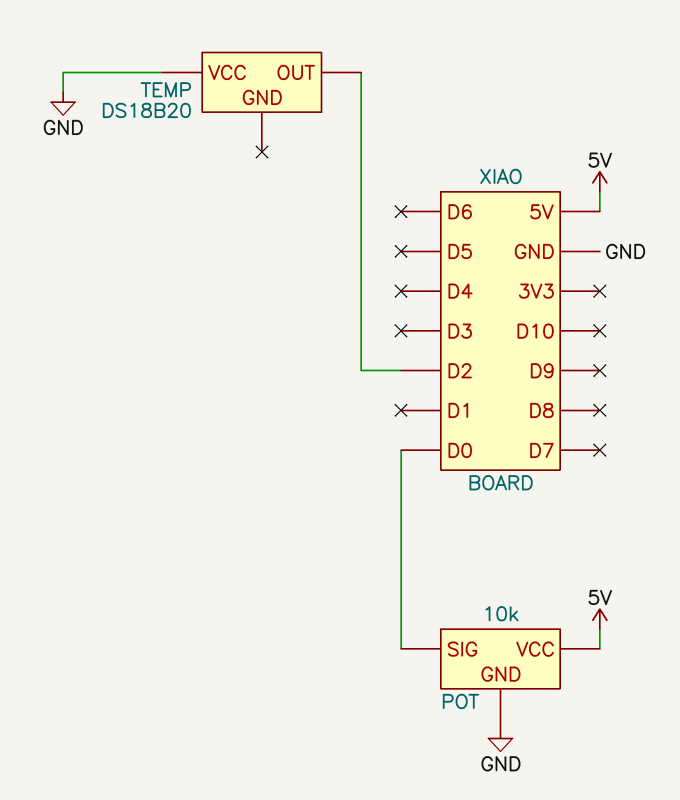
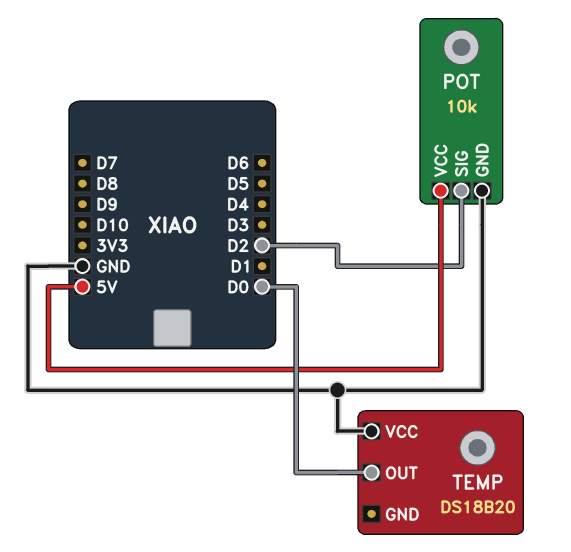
POT pin SIG: D0 -> D2
TEMP pin OUT: D2 -> D0

